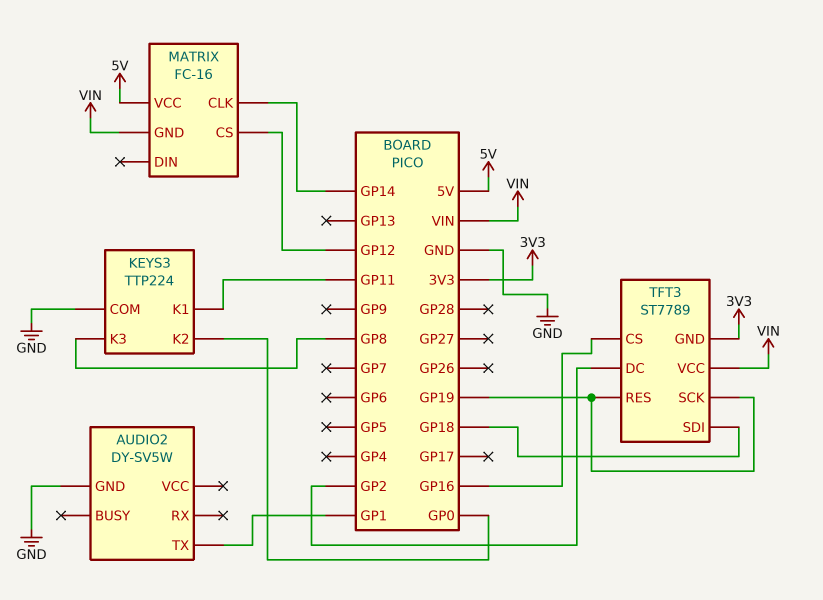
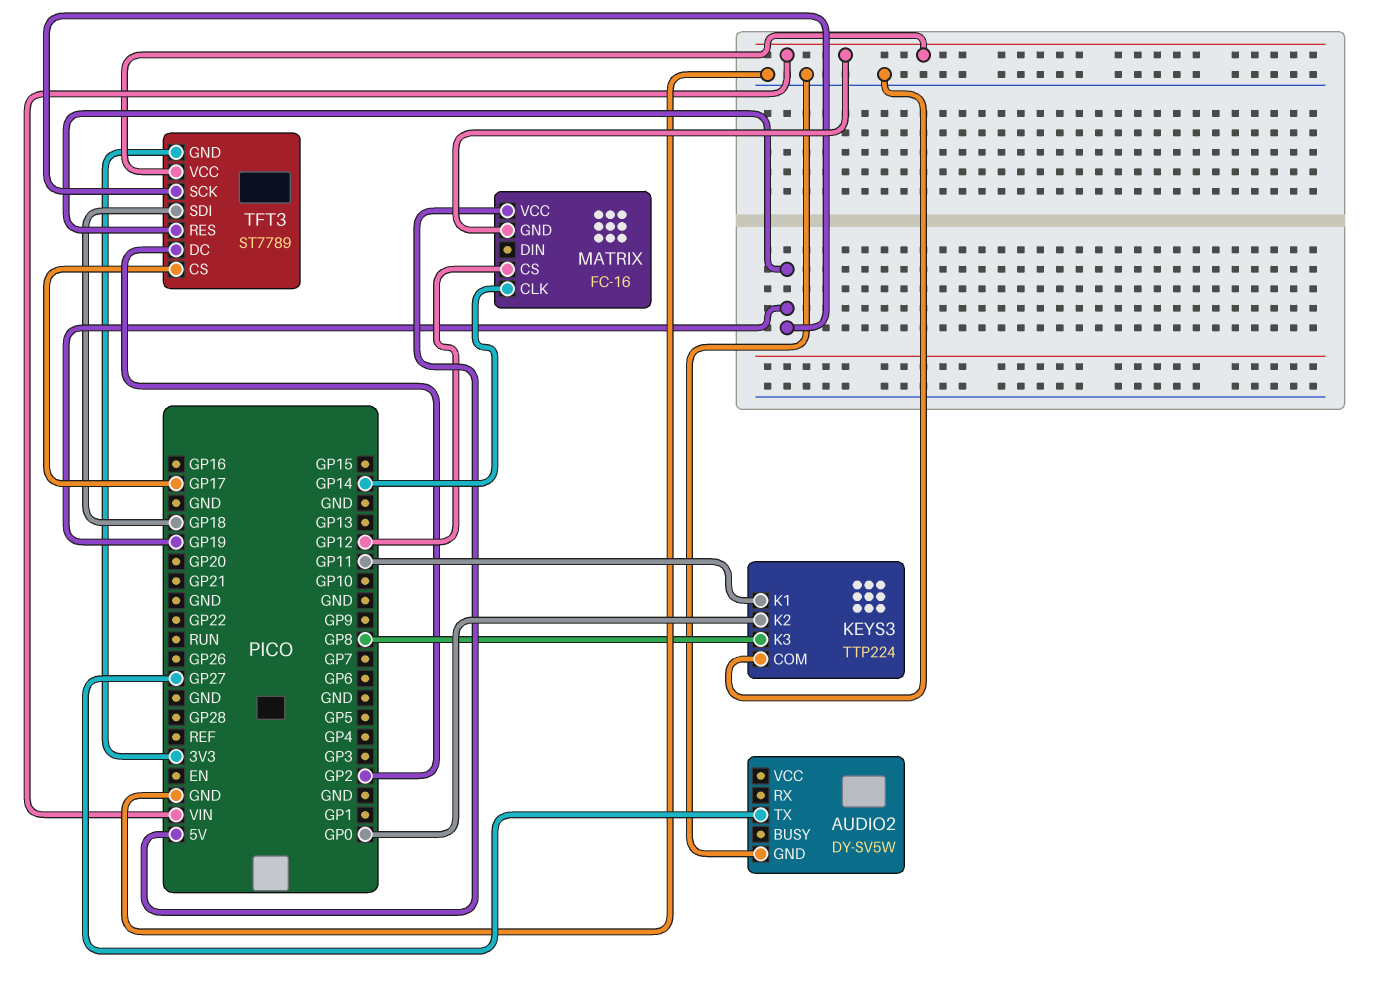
AUDIO2 pin TX: GP1 -> GP27
TFT3 pin CS: GP16 -> GP17

